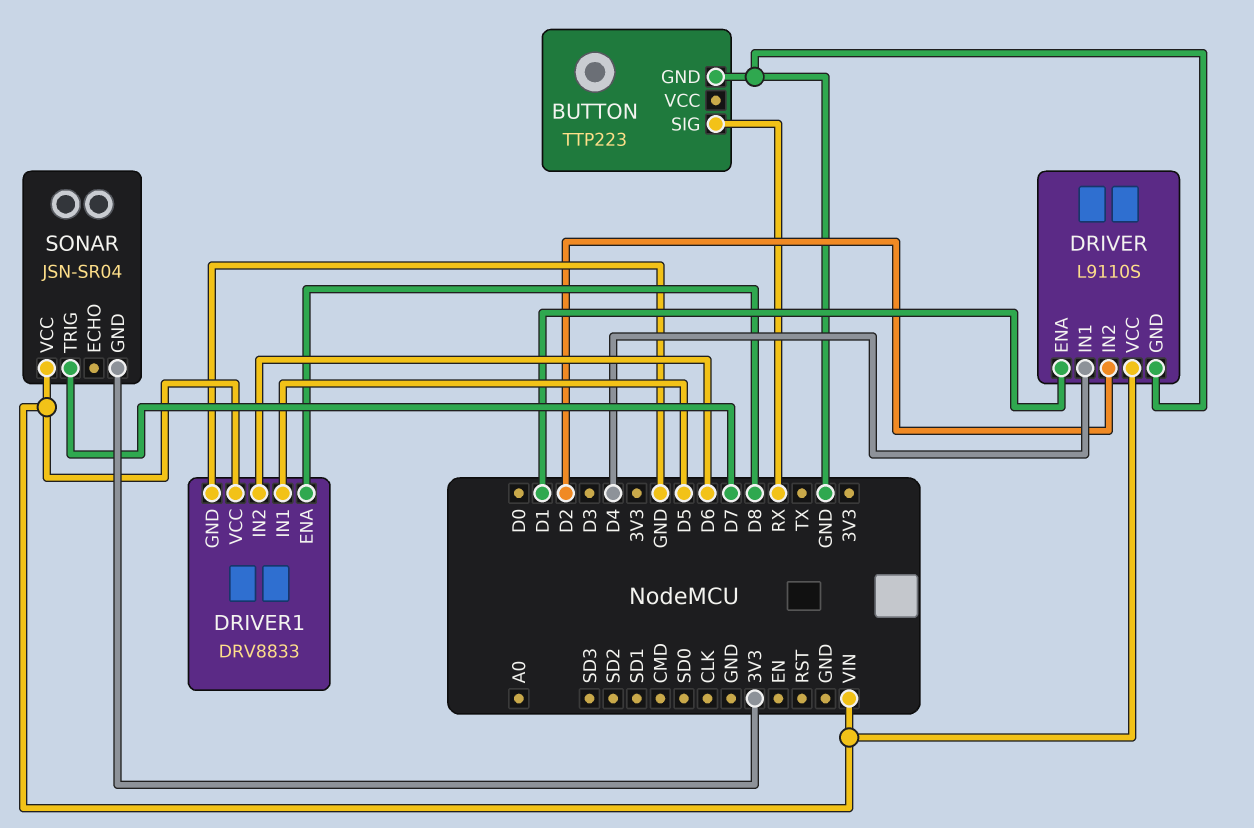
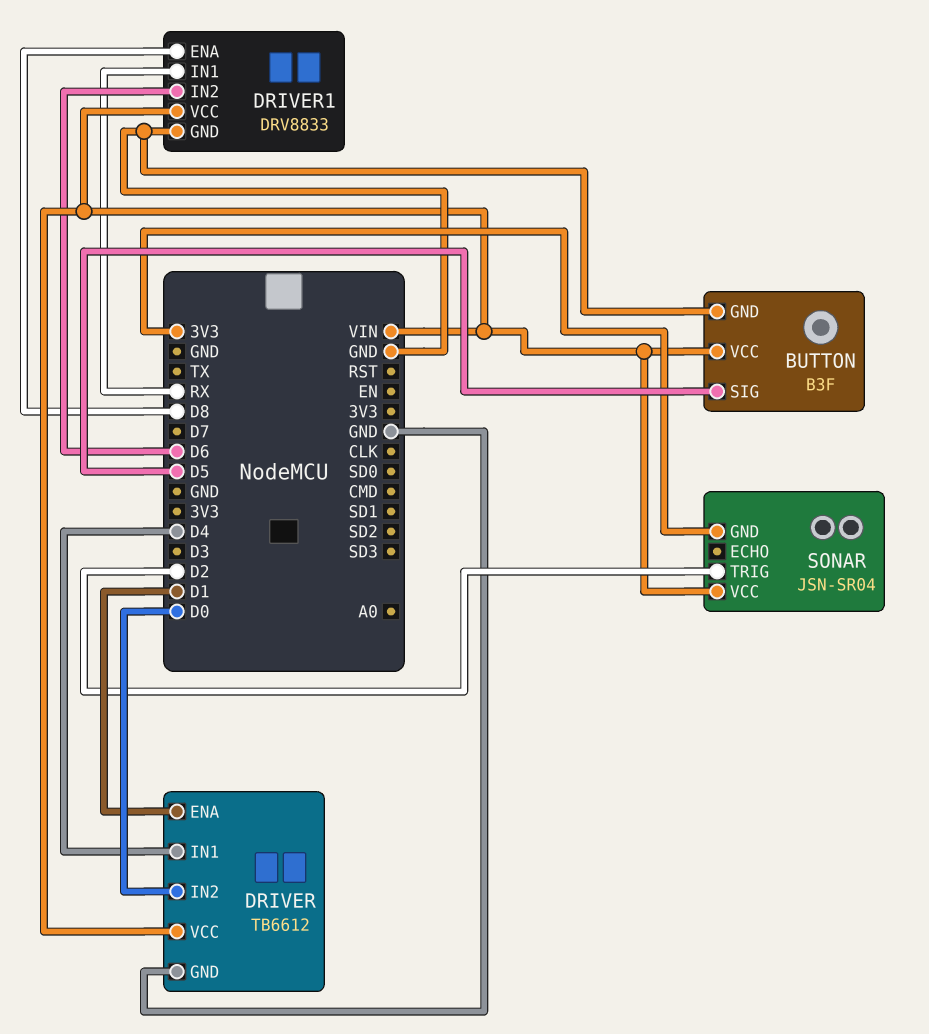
BUTTON: TTP223 -> B3F
BUTTON pin SIG: RX -> D5
BUTTON pin VCC: none -> VIN
DRIVER: L9110S -> TB6612
DRIVER pin IN2: D2 -> D0
DRIVER1 pin IN1: D5 -> RX
SONAR pin TRIG: D7 -> D2

